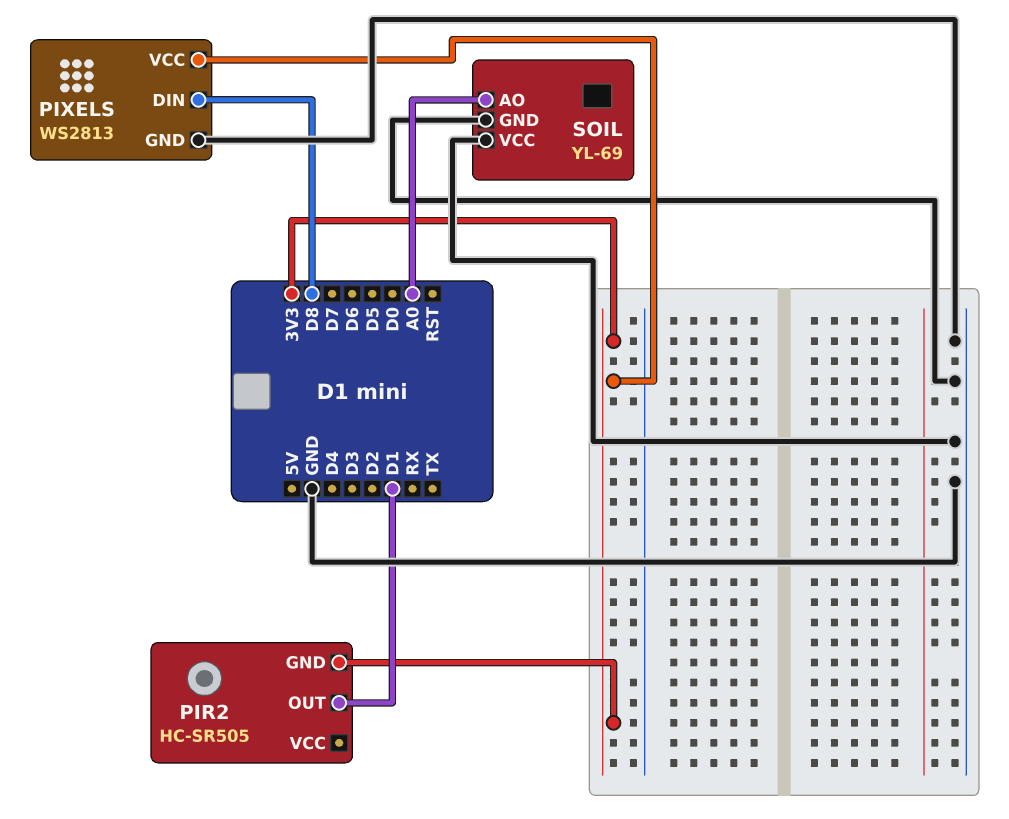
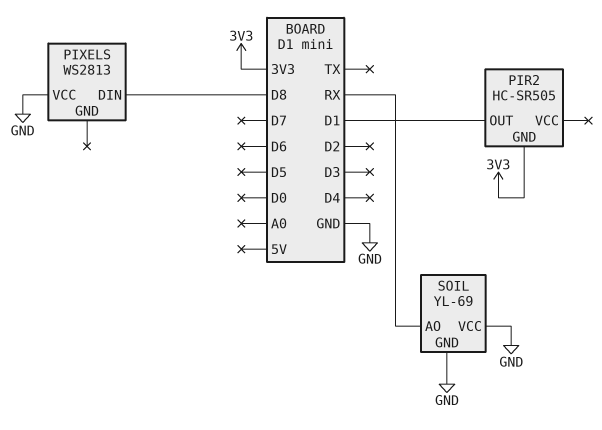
PIXELS pin GND: GND -> none
PIXELS pin VCC: 3V3 -> GND
SOIL pin AO: A0 -> RX

